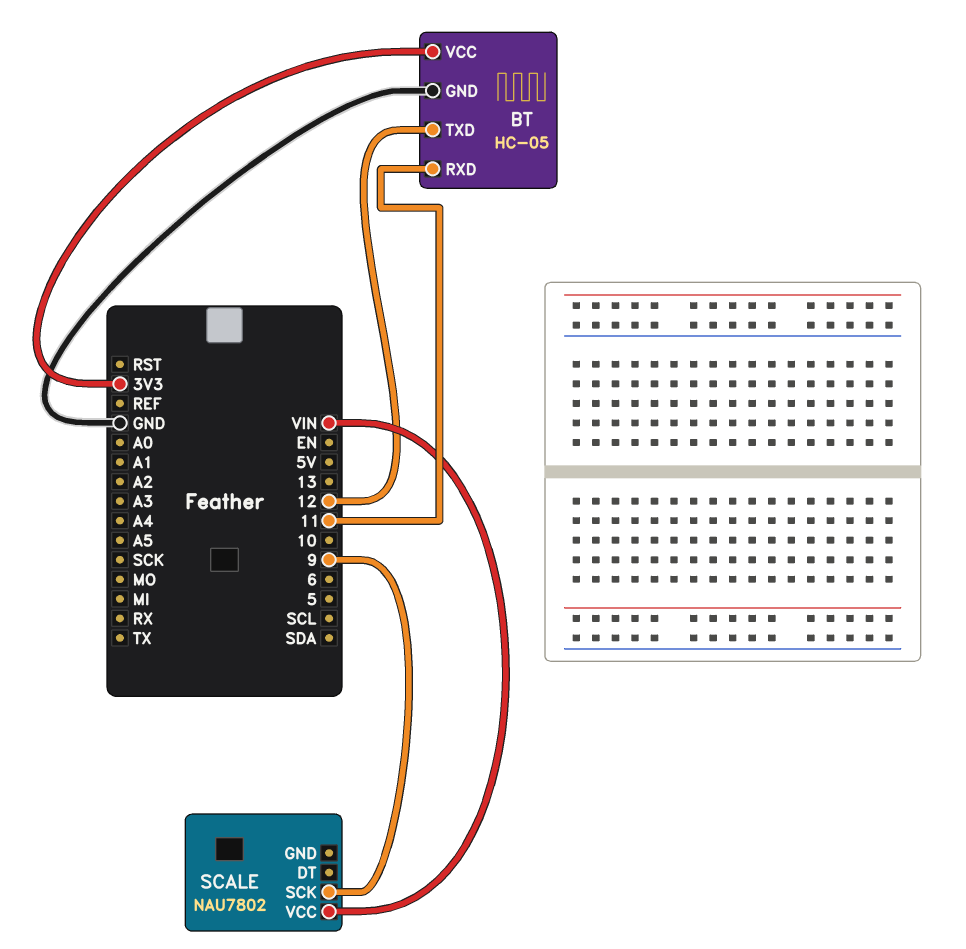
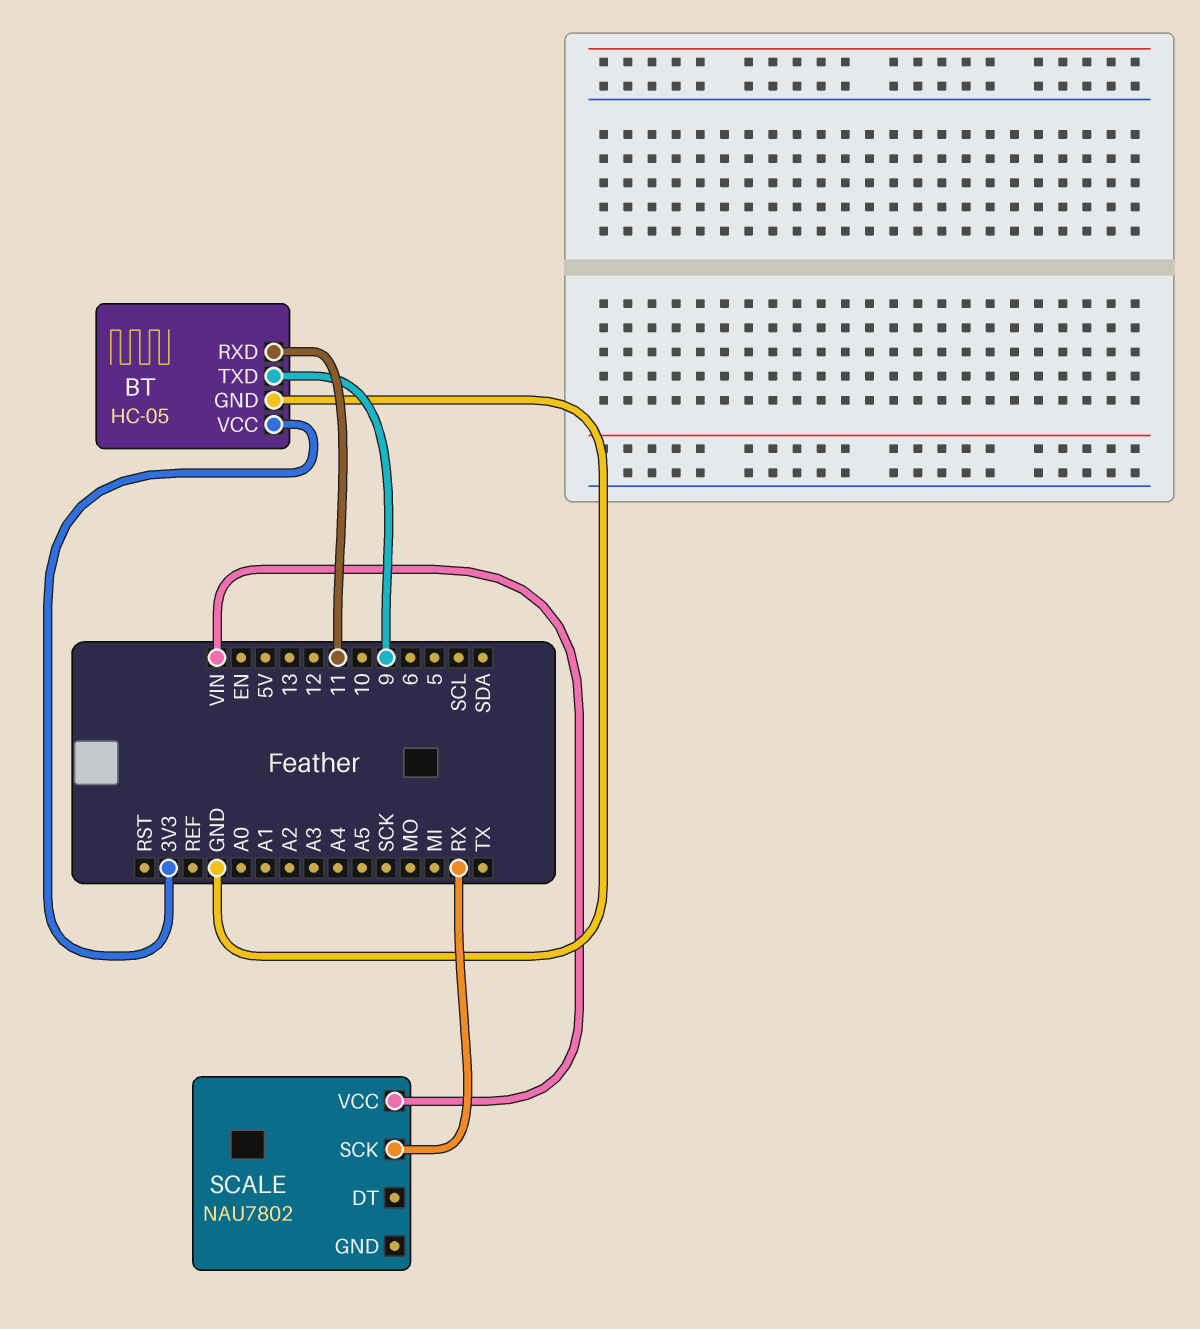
BT pin TXD: 12 -> 9
SCALE pin SCK: 9 -> RX

